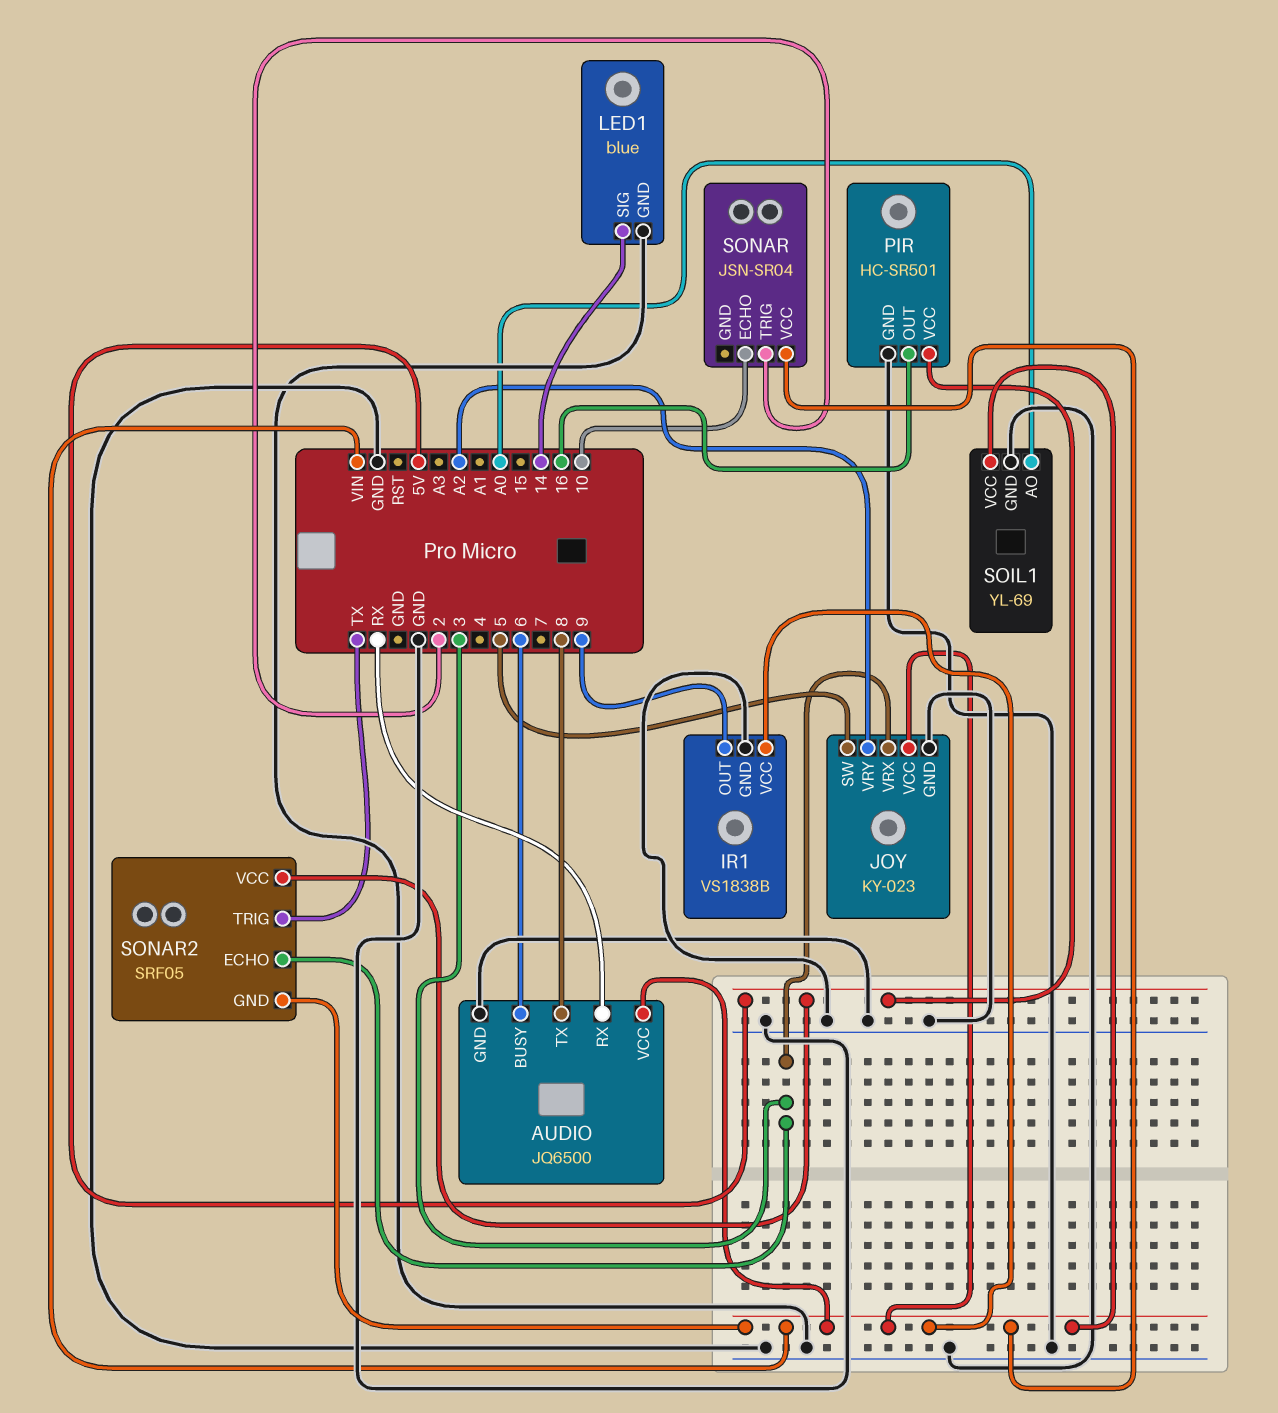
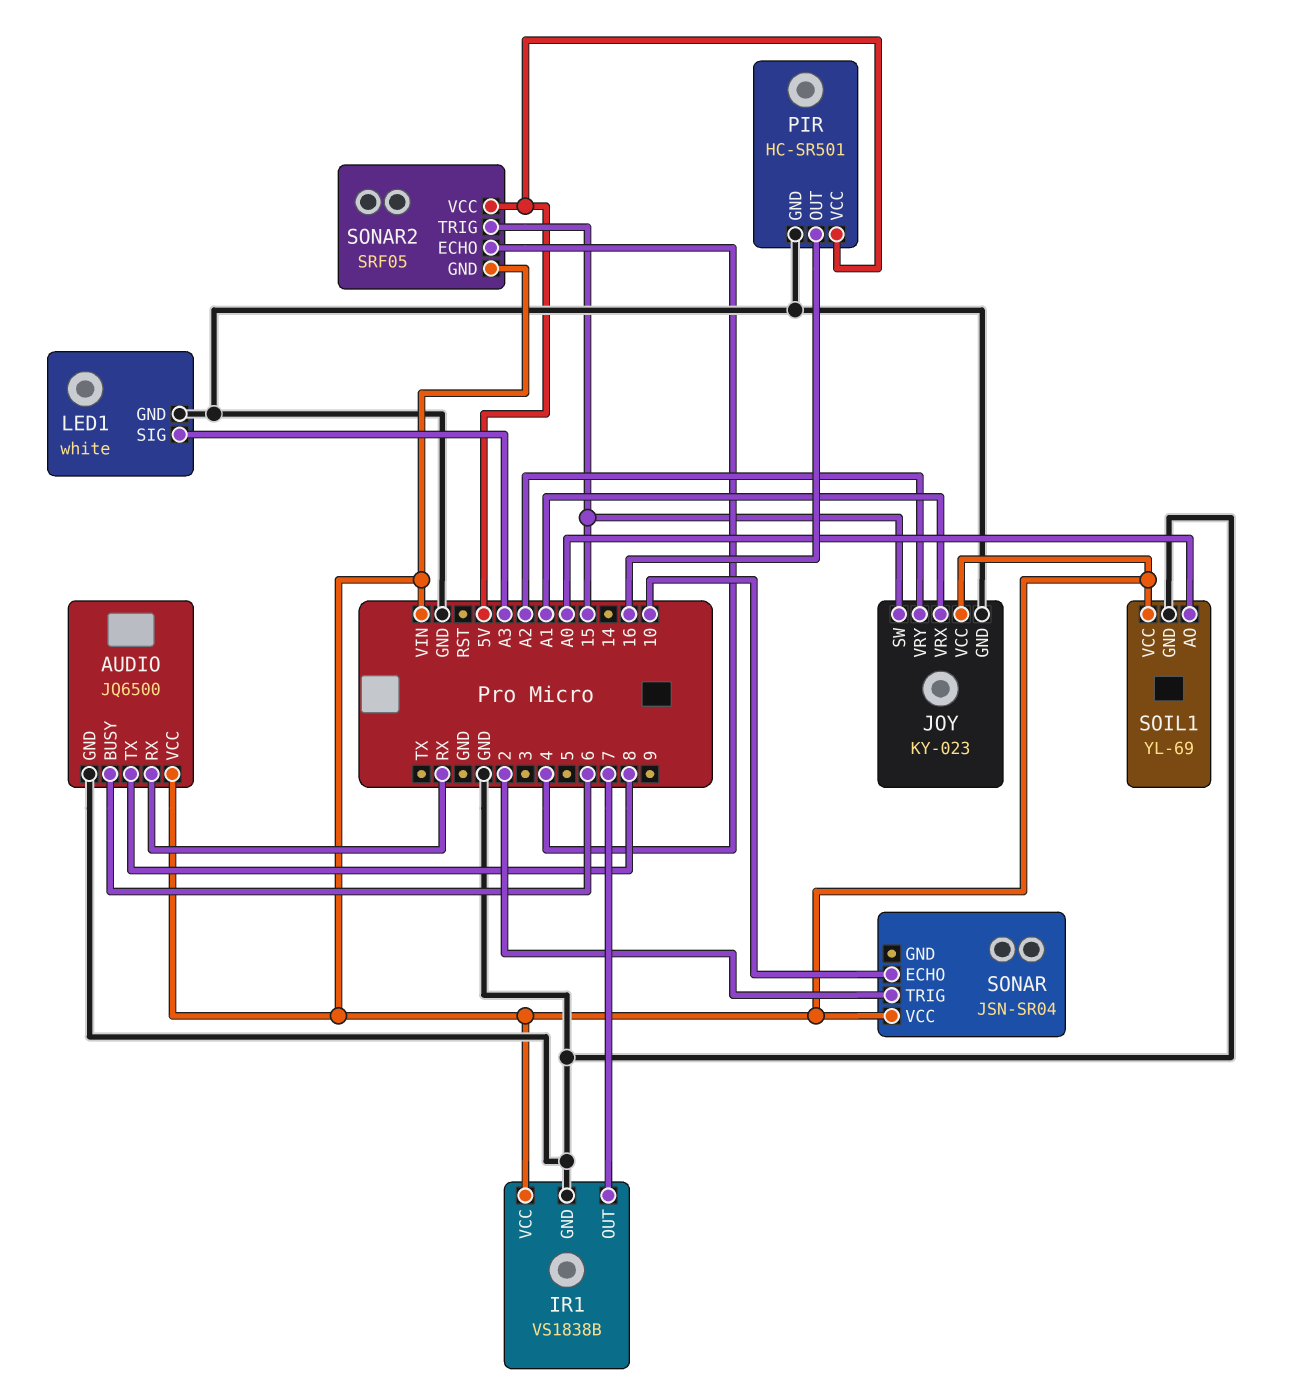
IR1 pin OUT: 9 -> 7
JOY pin SW: 5 -> 15
JOY pin VRX: 3 -> A1
LED1: blue -> white
LED1 pin SIG: 14 -> A3
SONAR2 pin ECHO: 3 -> 4
SONAR2 pin TRIG: TX -> 15

